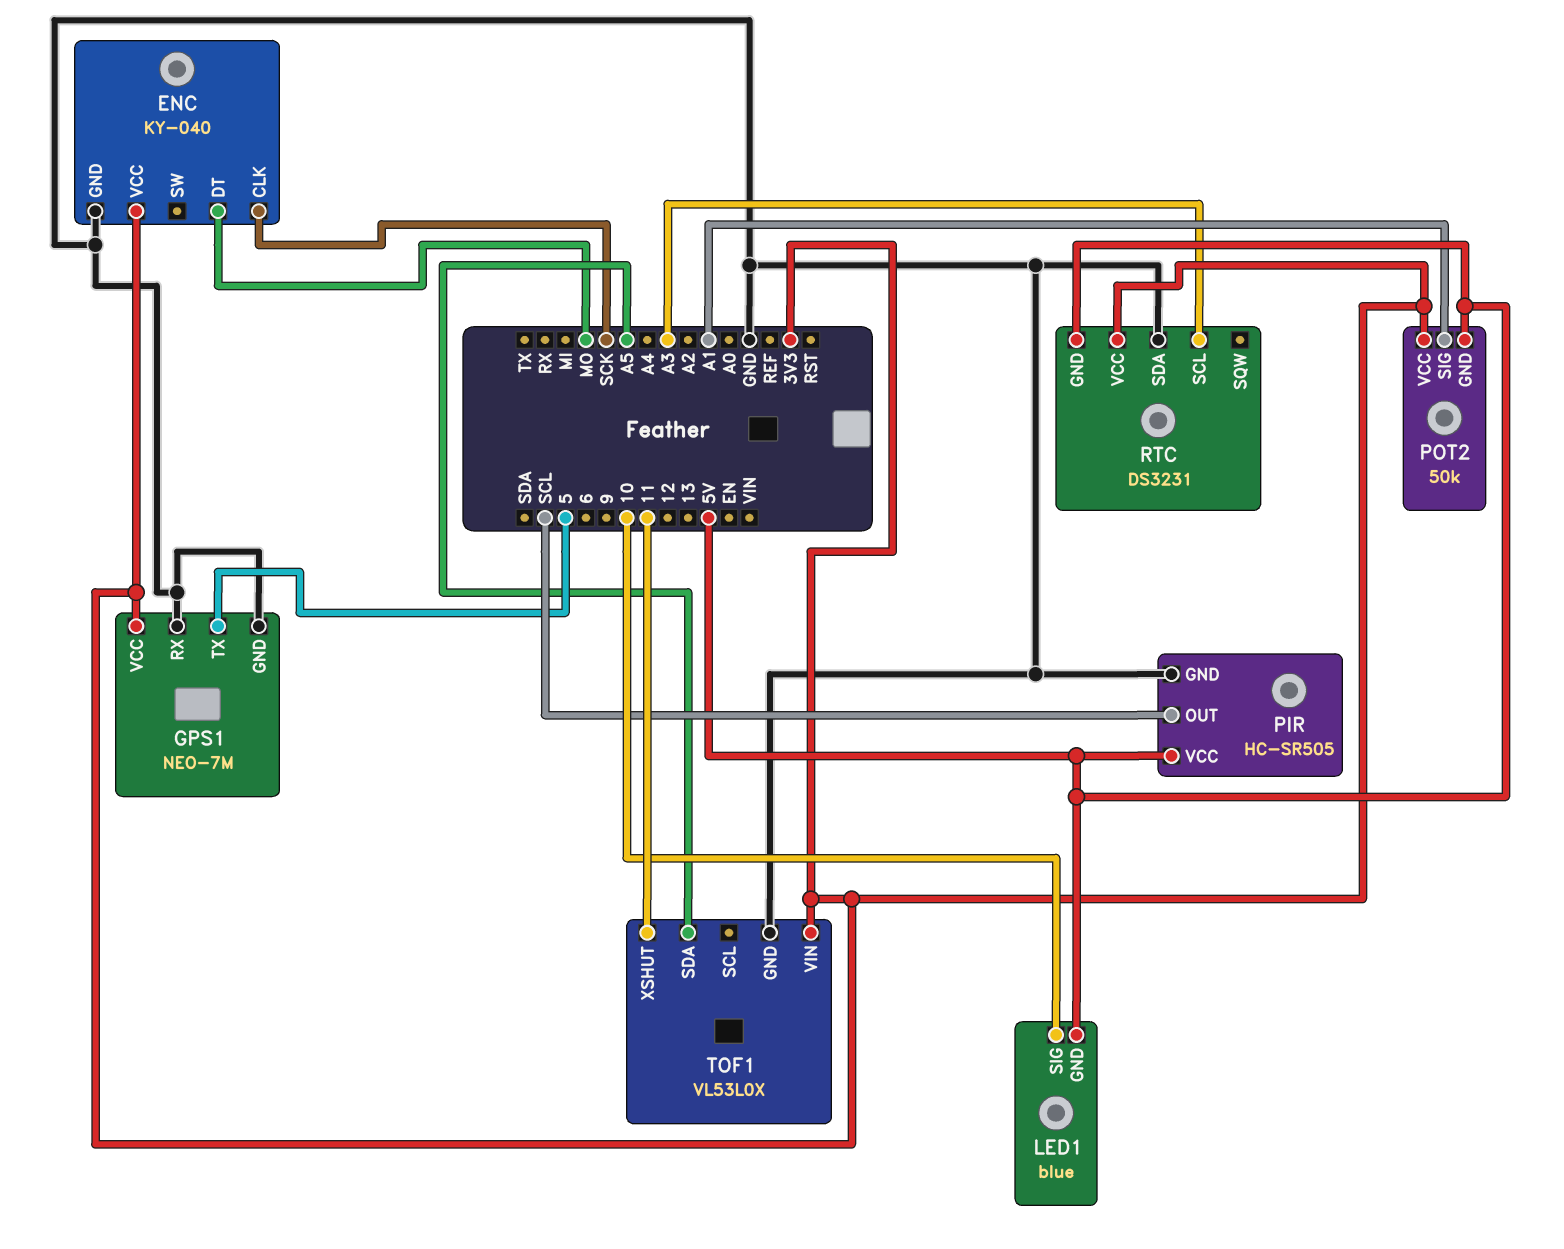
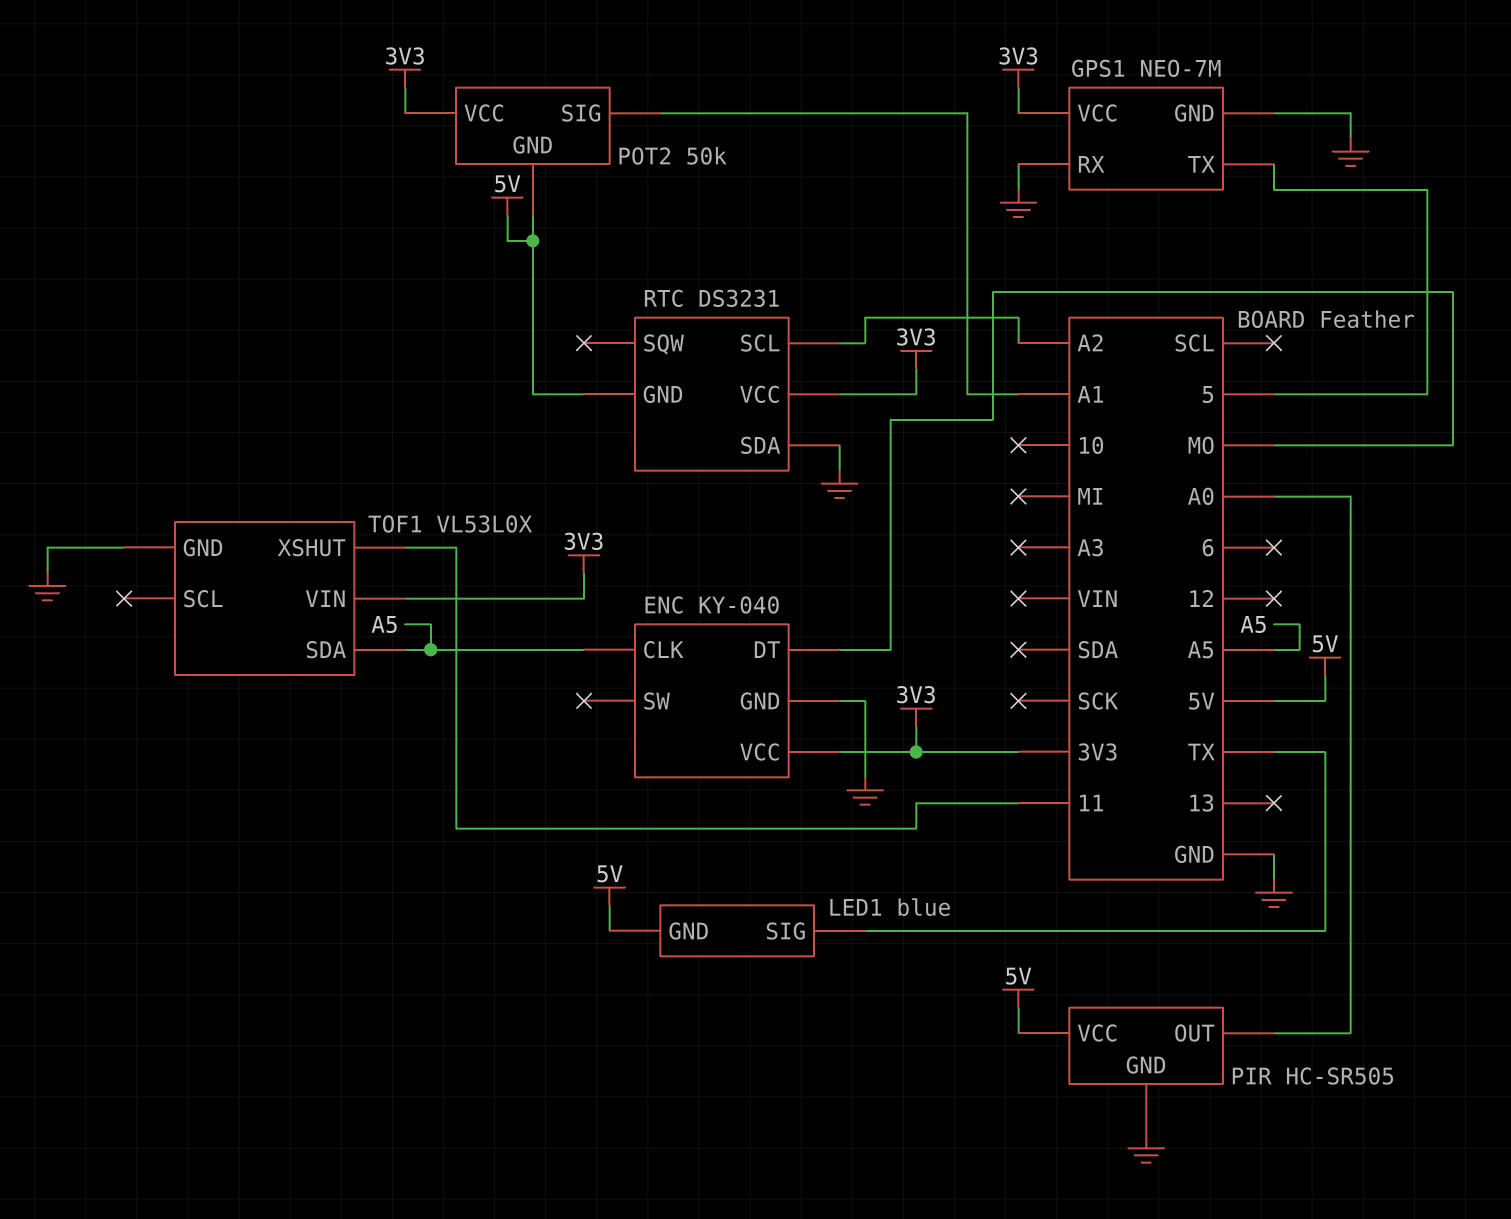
ENC pin CLK: SCK -> A5
LED1 pin SIG: 10 -> TX
PIR pin OUT: SCL -> A0
RTC pin SCL: A3 -> A2

